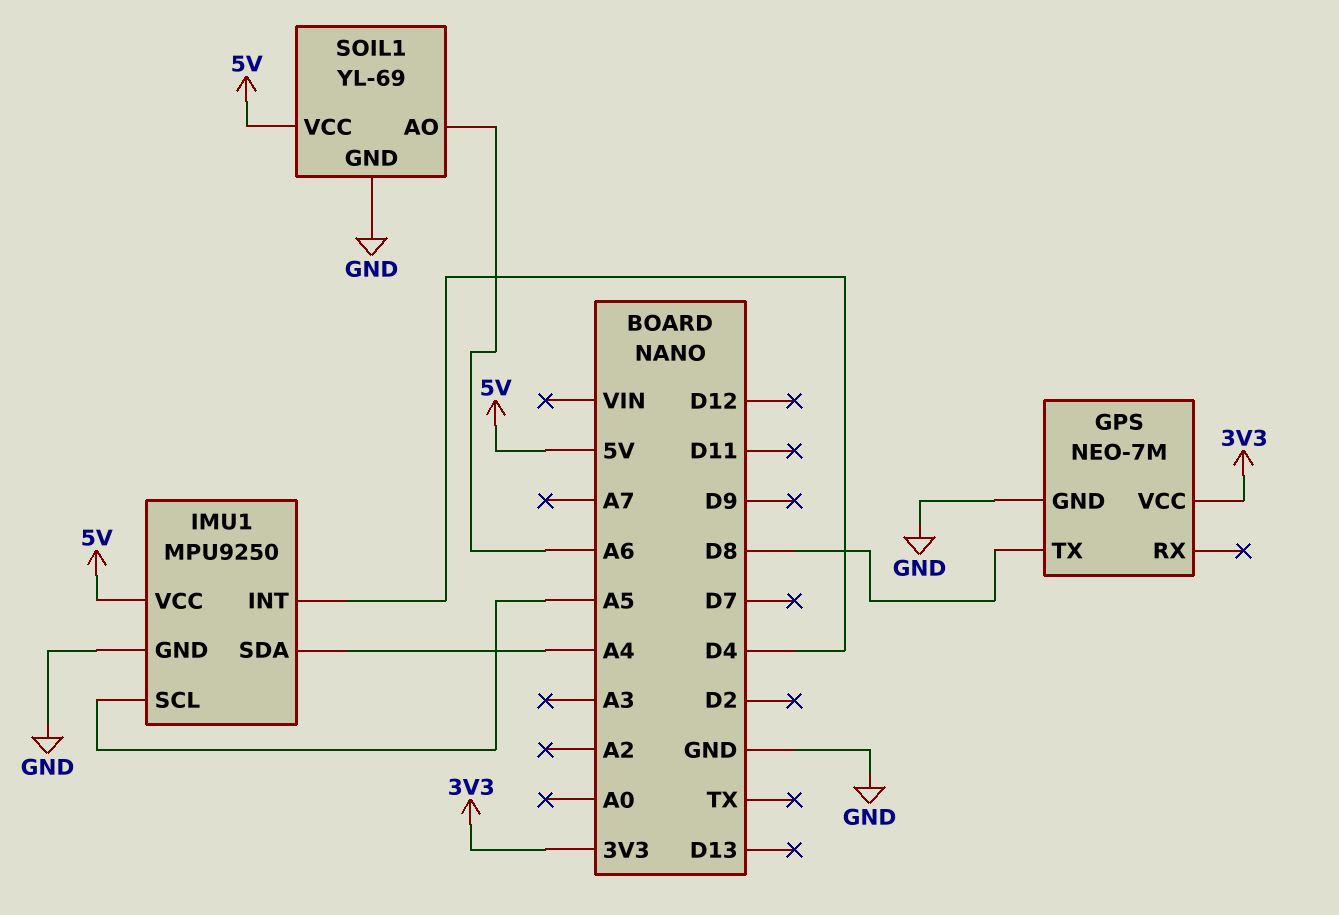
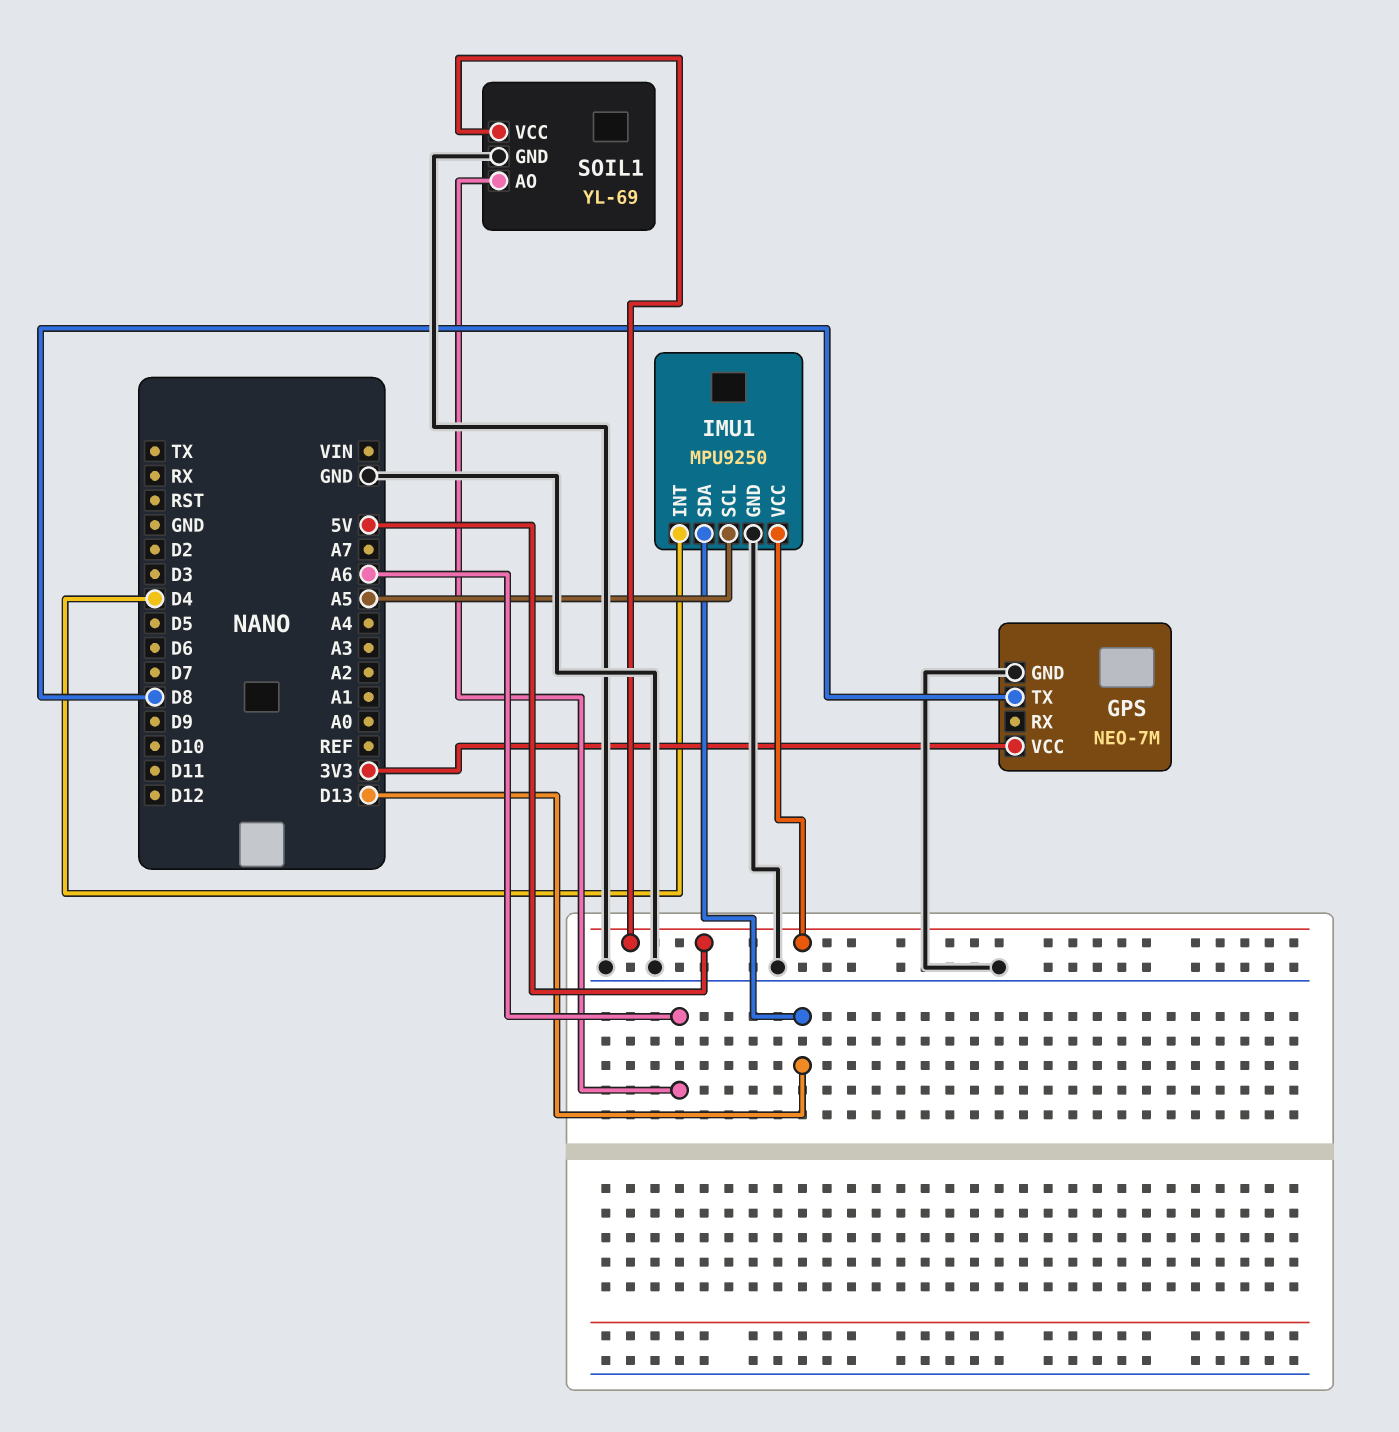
IMU1 pin SDA: A4 -> D13

